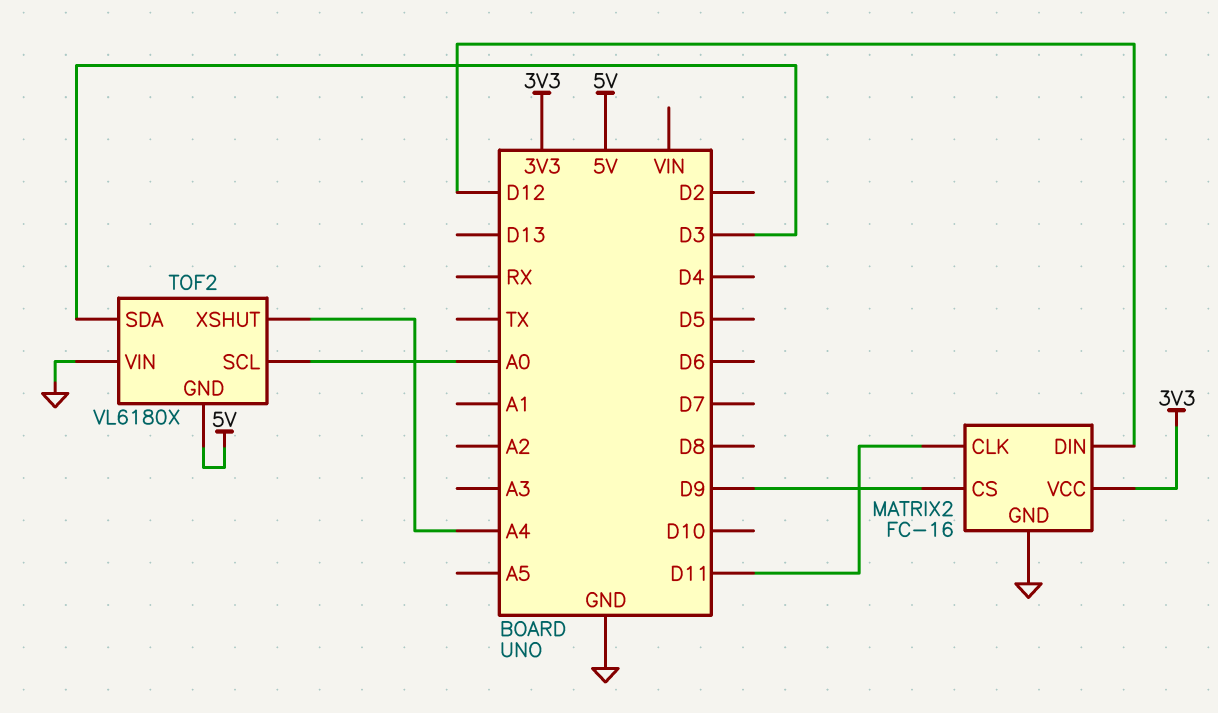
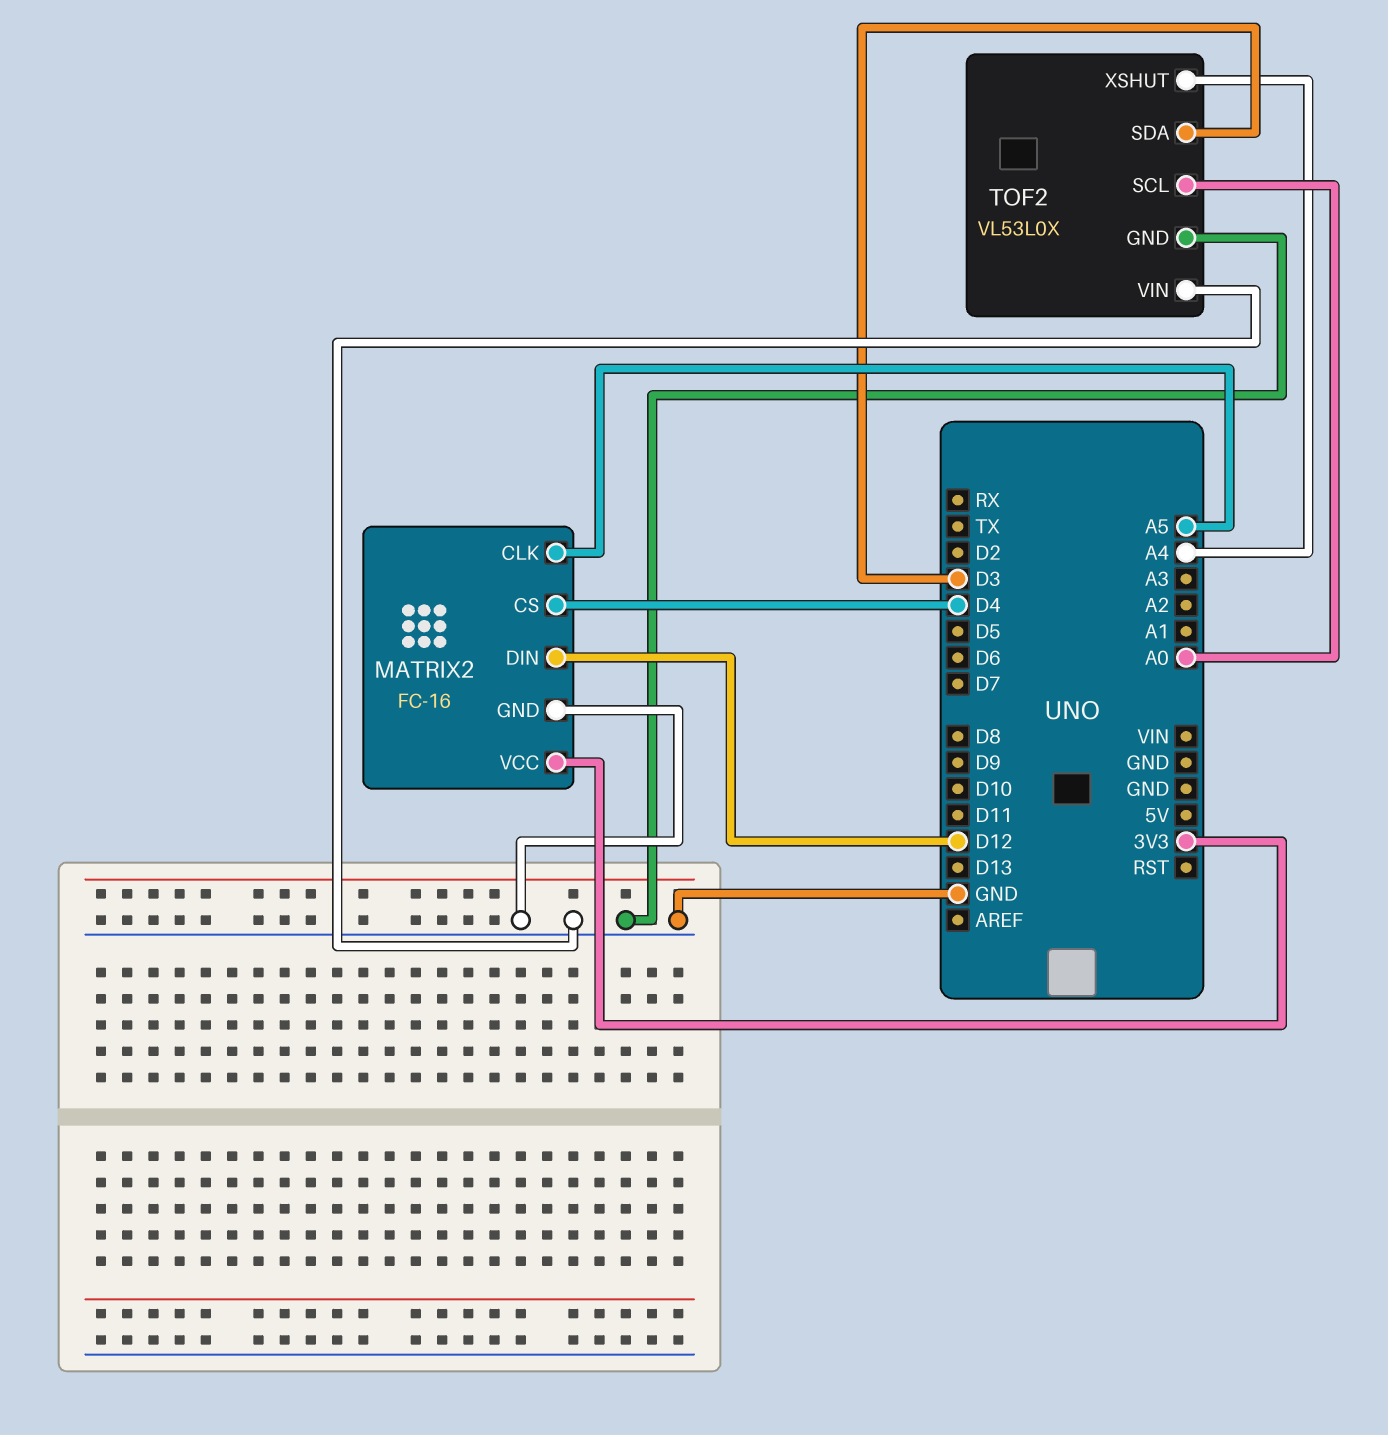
MATRIX2 pin CLK: D11 -> A5
MATRIX2 pin CS: D9 -> D4
TOF2: VL6180X -> VL53L0X
TOF2 pin GND: 5V -> GND

